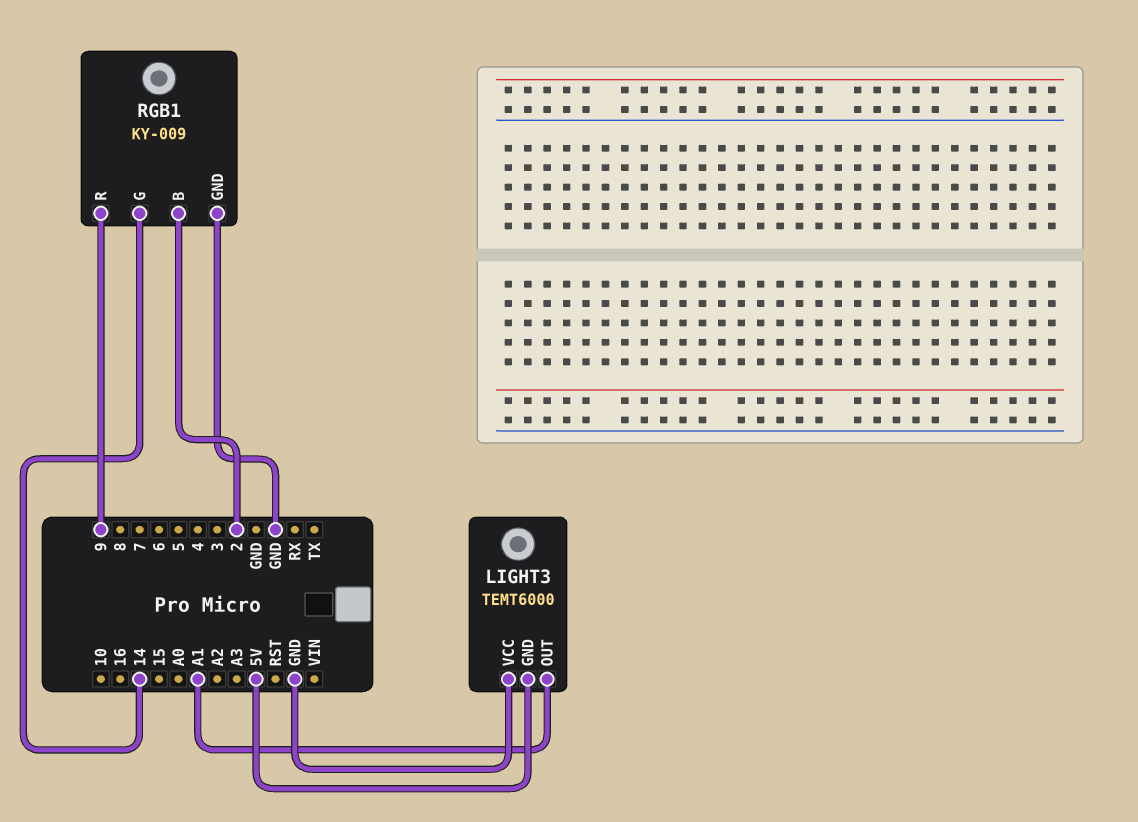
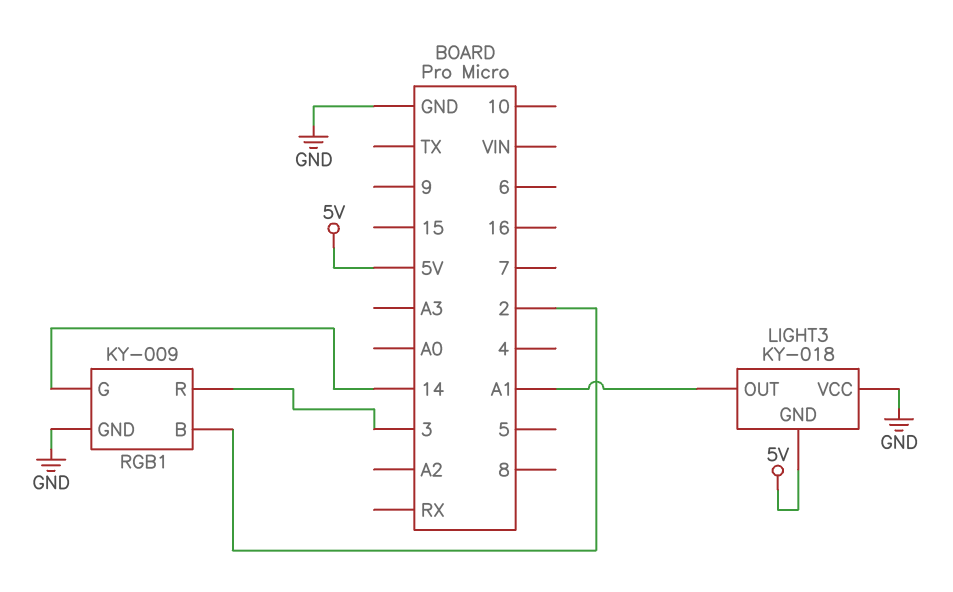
LIGHT3: TEMT6000 -> KY-018
RGB1 pin R: 9 -> 3

